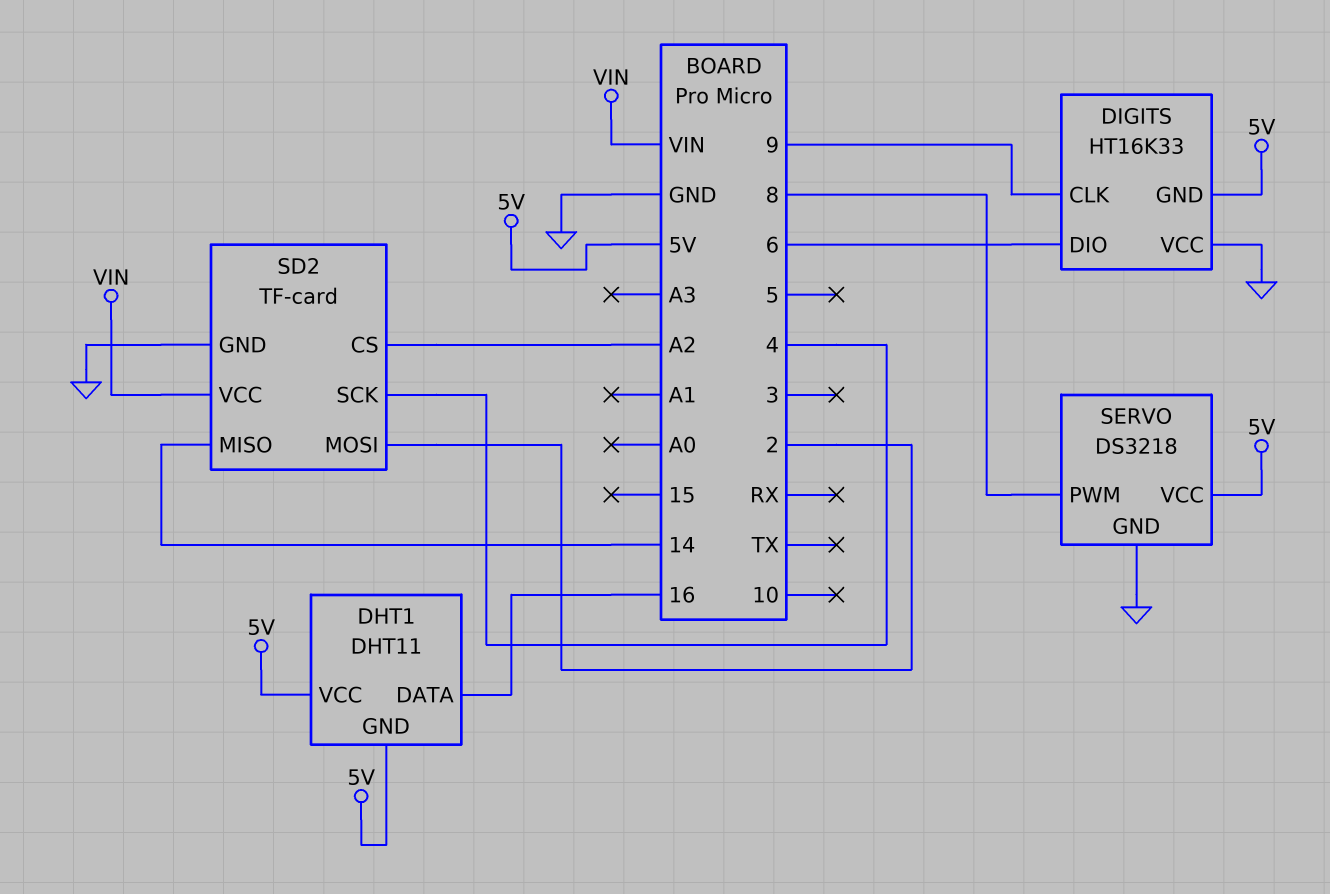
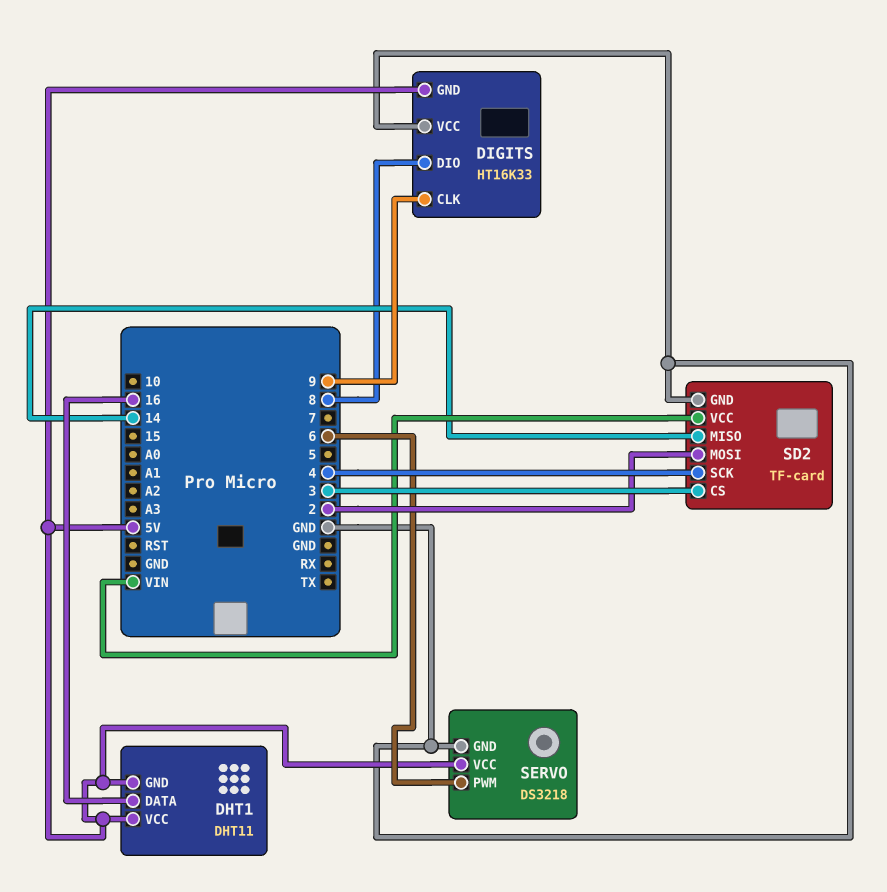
DIGITS pin DIO: 6 -> 8
SD2 pin CS: A2 -> 3
SERVO pin PWM: 8 -> 6

